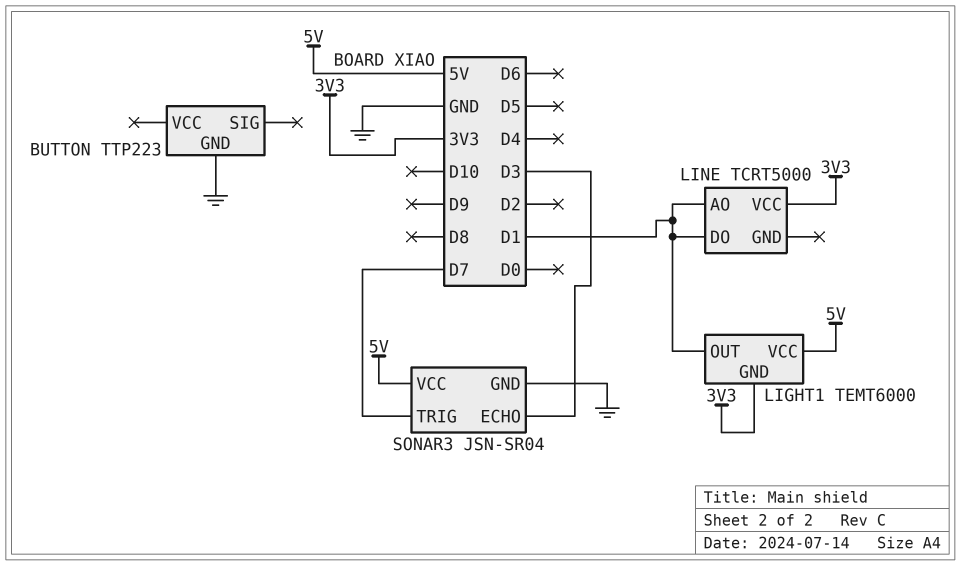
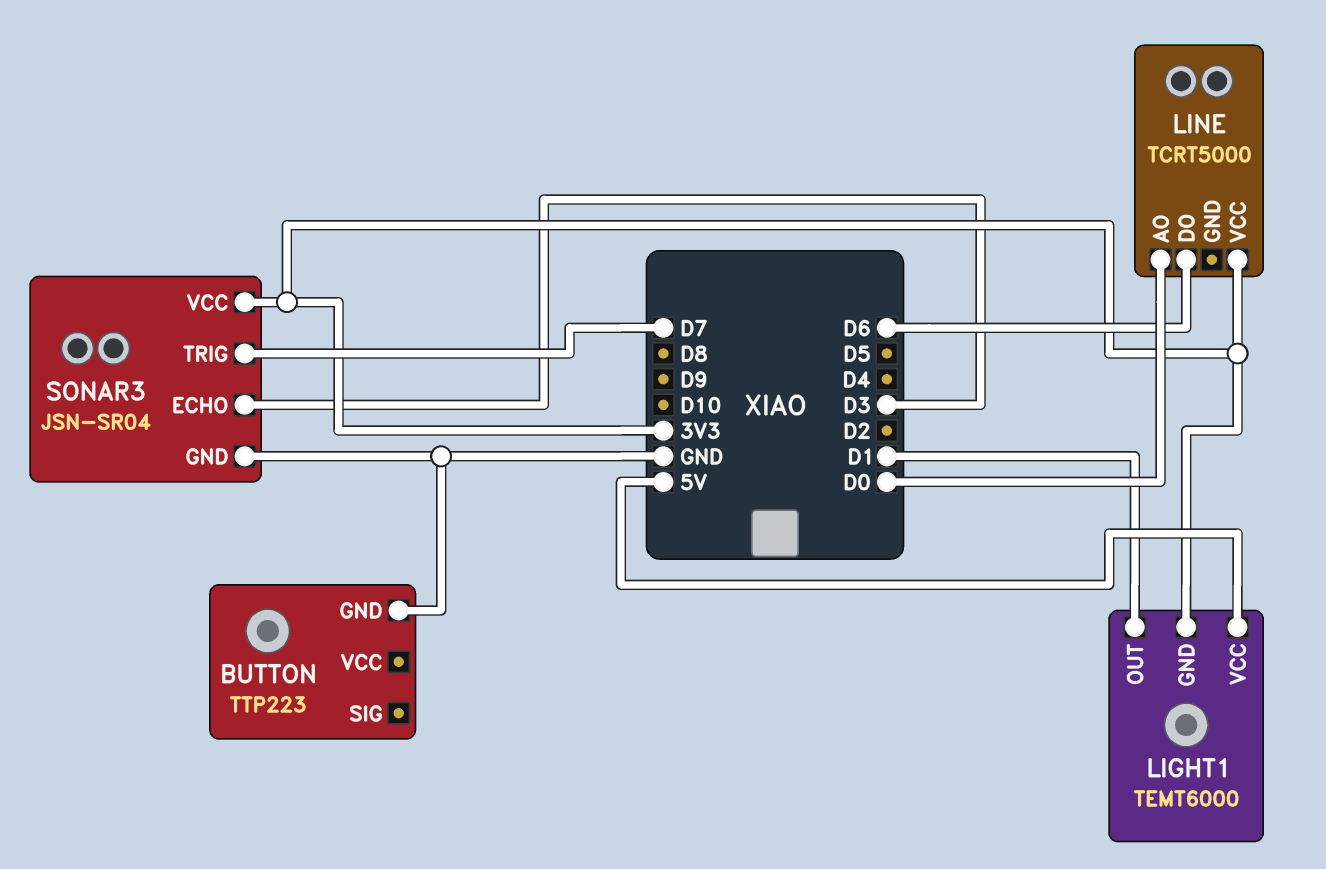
LINE pin AO: D1 -> D0
LINE pin DO: D1 -> D6
SONAR3 pin VCC: 5V -> 3V3

